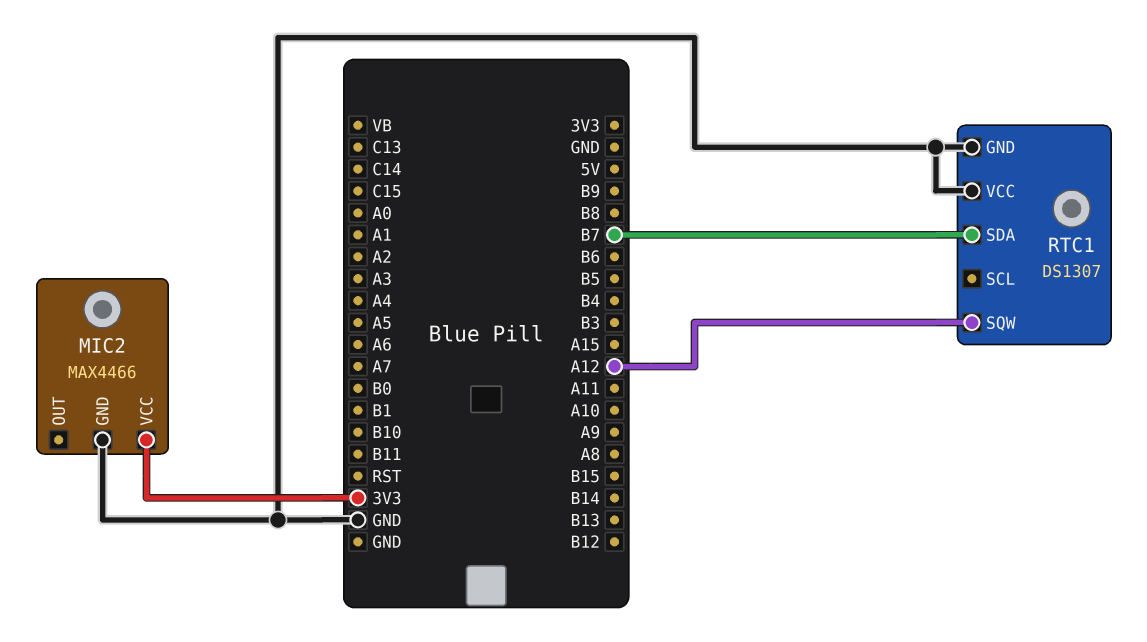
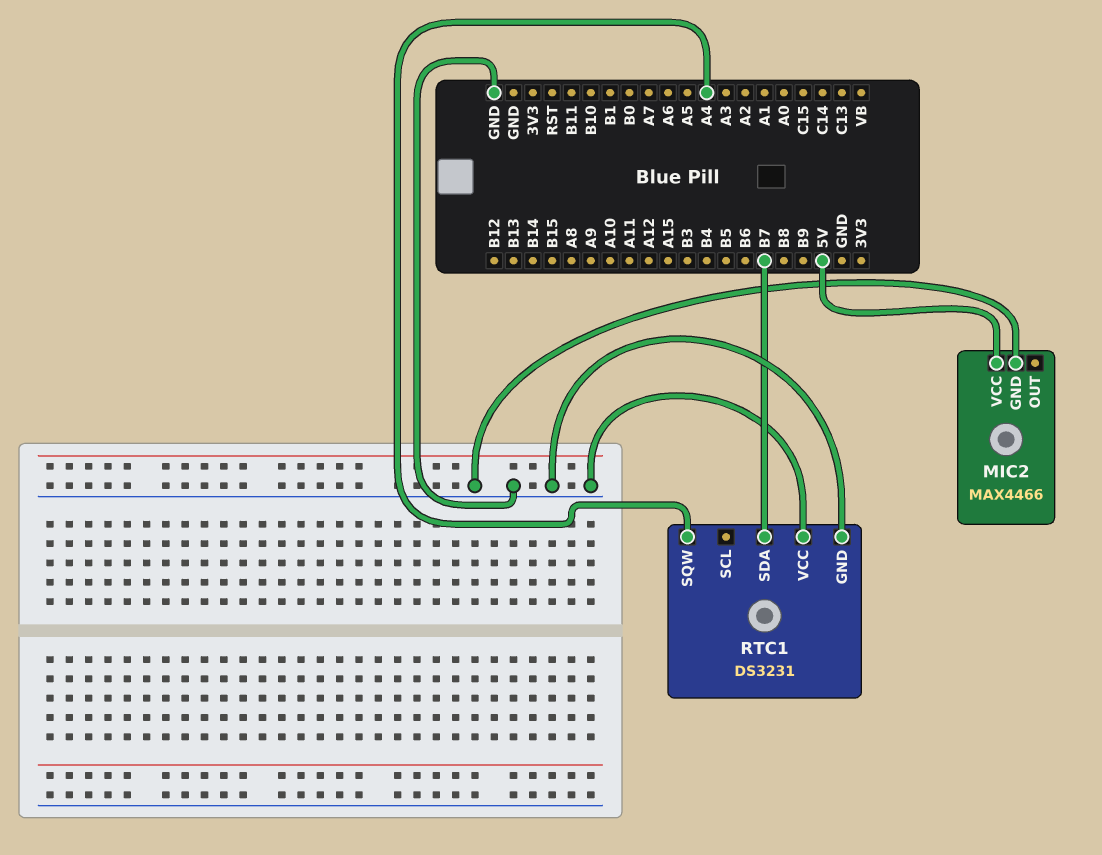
MIC2 pin VCC: 3V3 -> 5V
RTC1: DS1307 -> DS3231
RTC1 pin SQW: A12 -> A4

